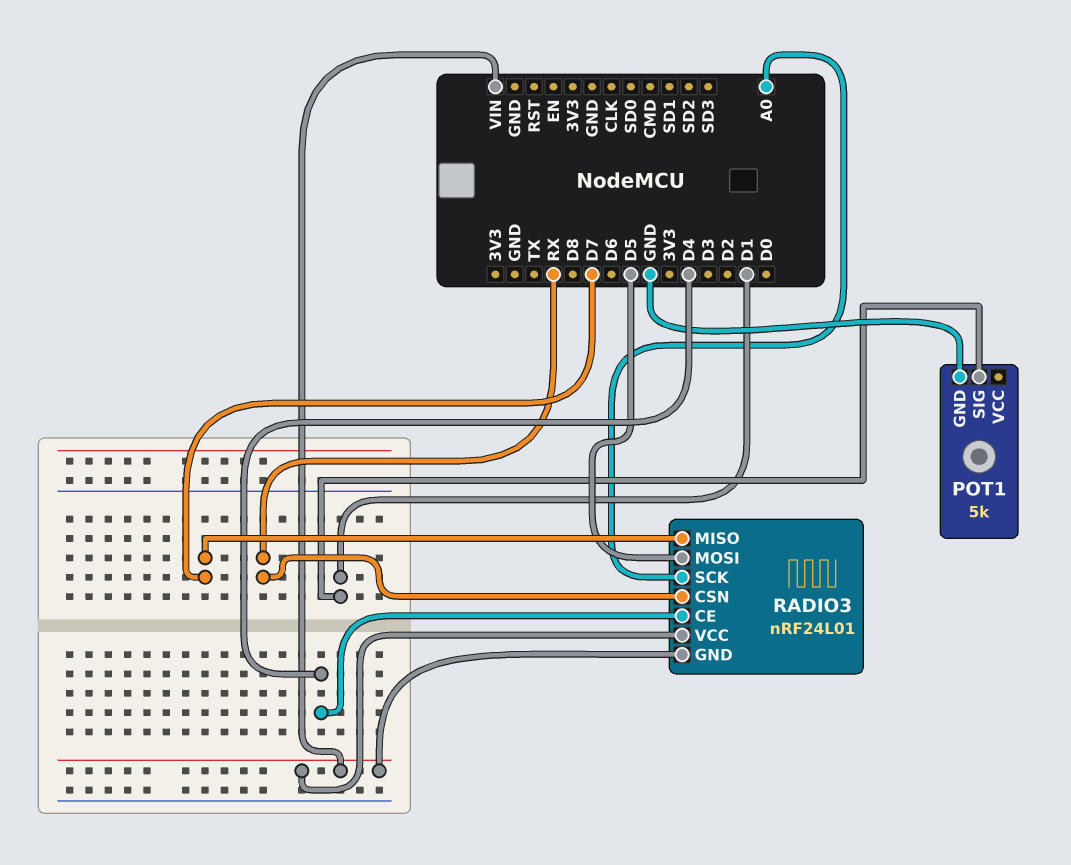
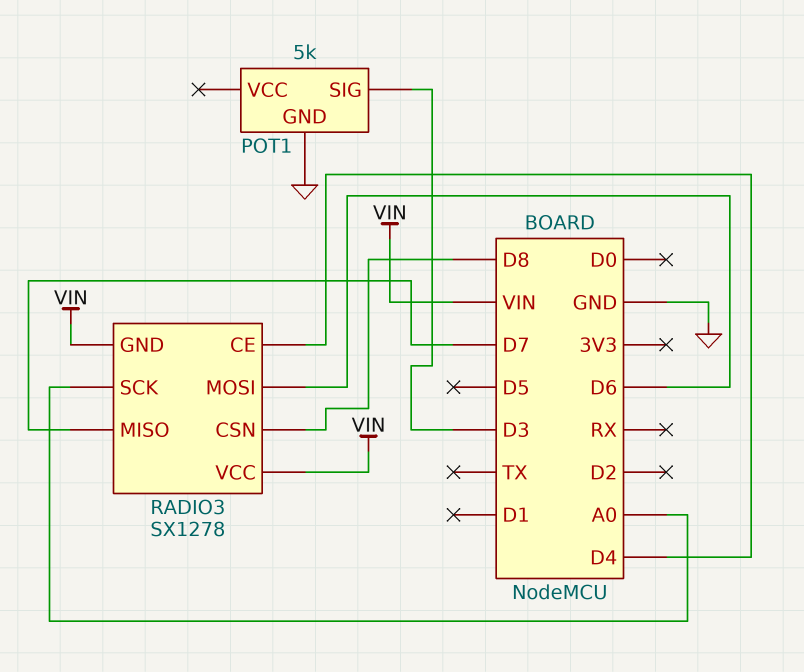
POT1 pin SIG: D1 -> D3
RADIO3: nRF24L01 -> SX1278
RADIO3 pin CSN: RX -> D8
RADIO3 pin MOSI: D5 -> D6

